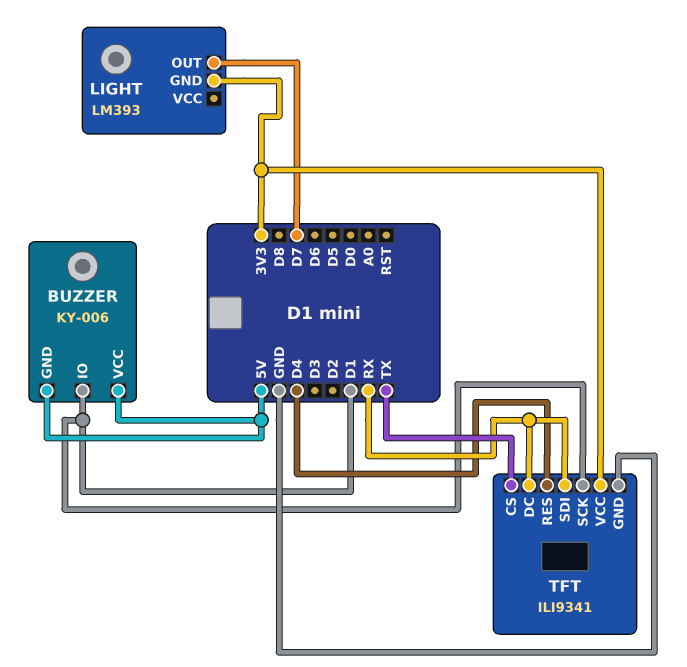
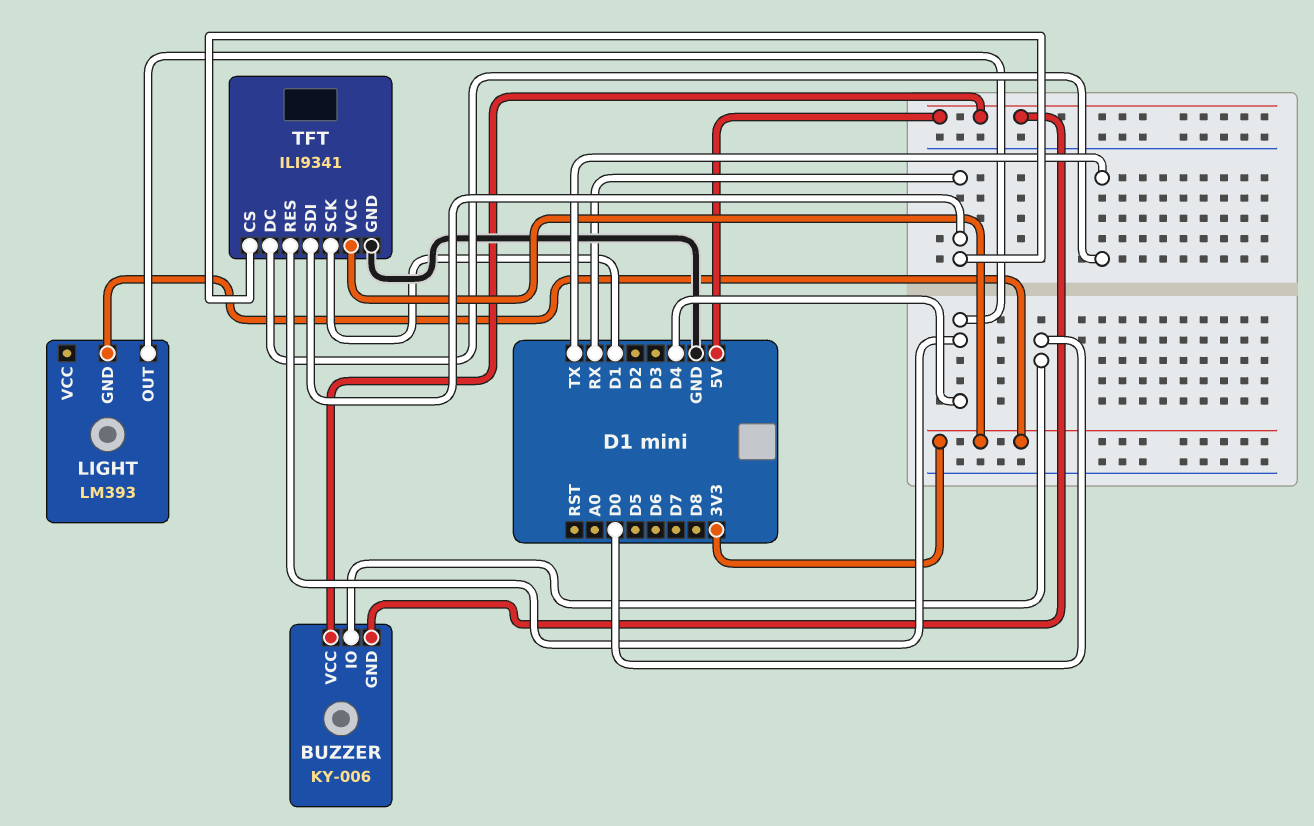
BUZZER pin IO: D1 -> D0
LIGHT pin OUT: D7 -> D4
TFT pin CS: TX -> RX
TFT pin DC: RX -> TX

